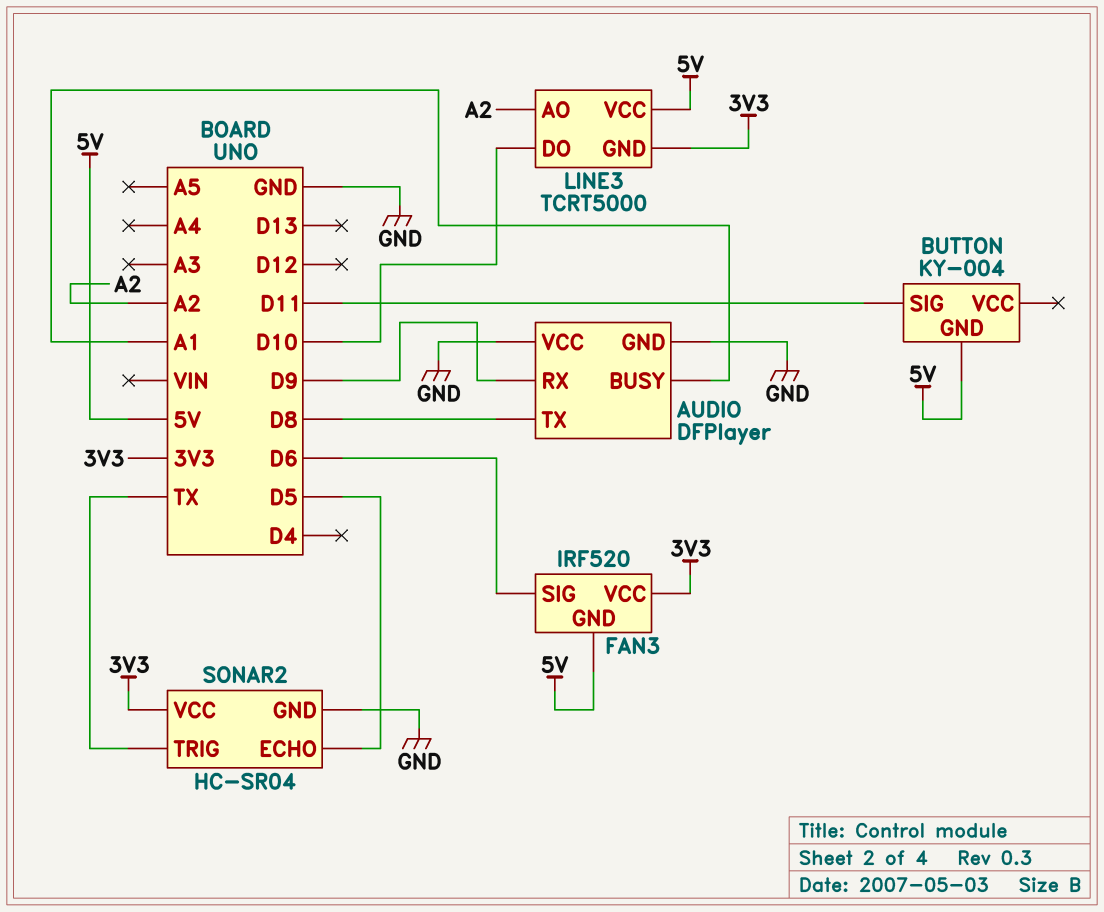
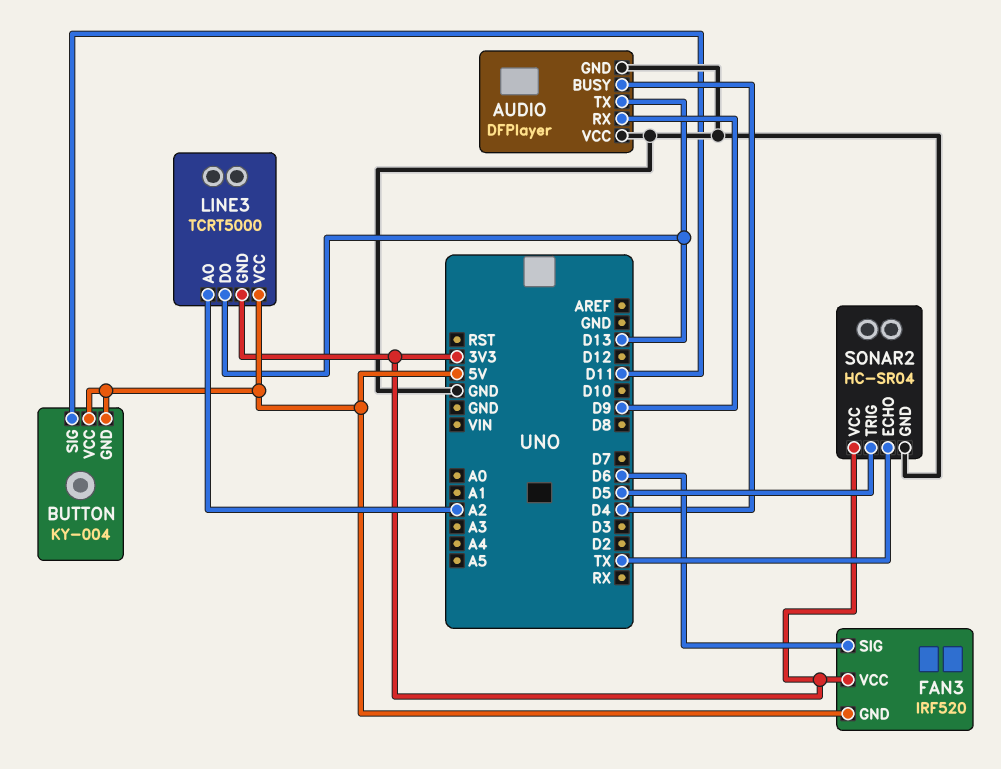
AUDIO pin BUSY: A1 -> D4
AUDIO pin TX: D8 -> D13
BUTTON pin VCC: none -> 5V
LINE3 pin DO: D10 -> D13
SONAR2 pin ECHO: D5 -> TX
SONAR2 pin TRIG: TX -> D5

